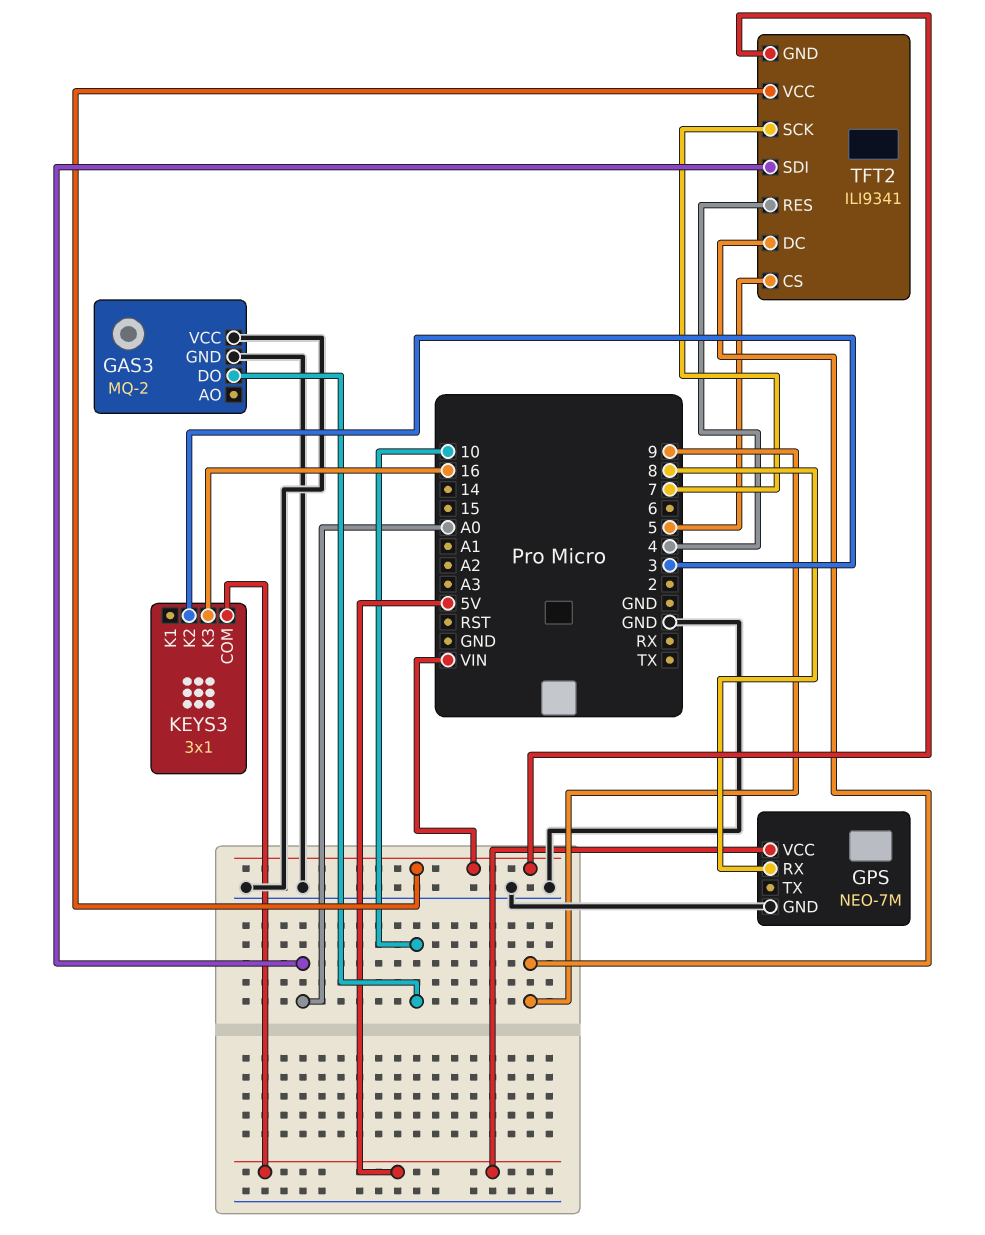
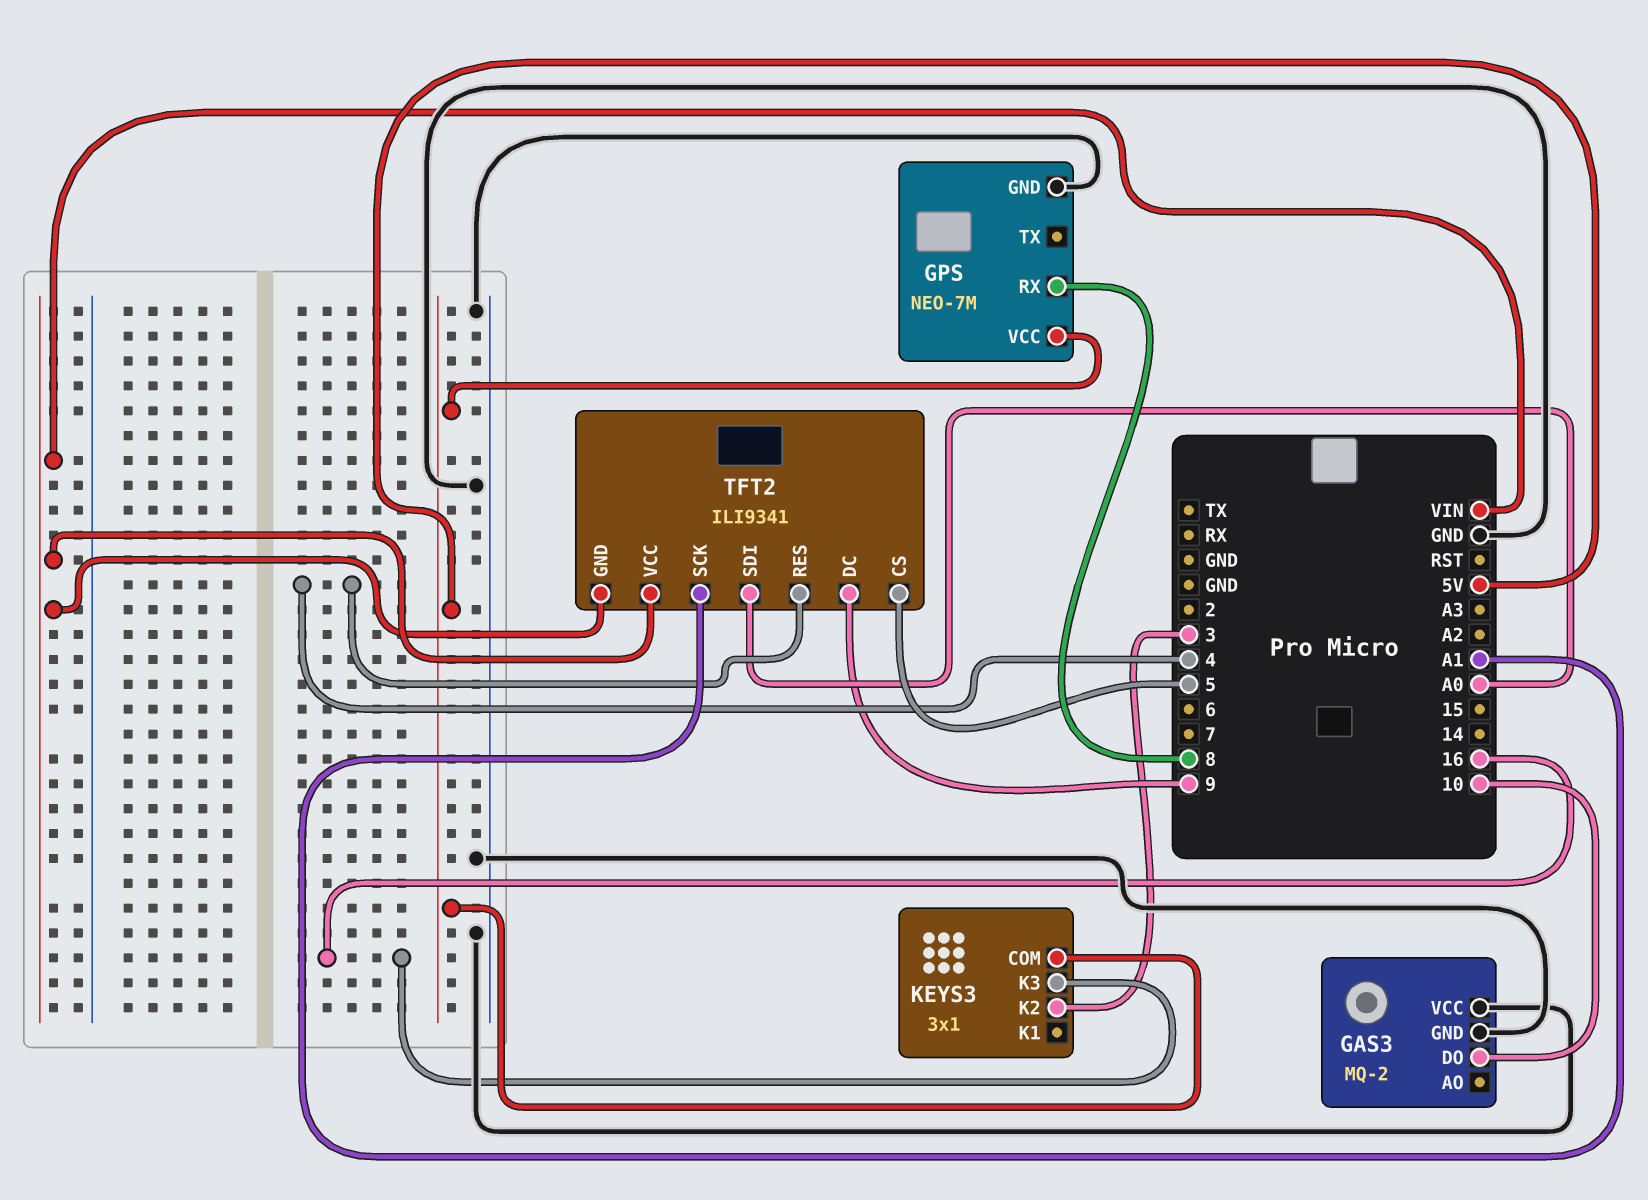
TFT2 pin SCK: 7 -> A1

